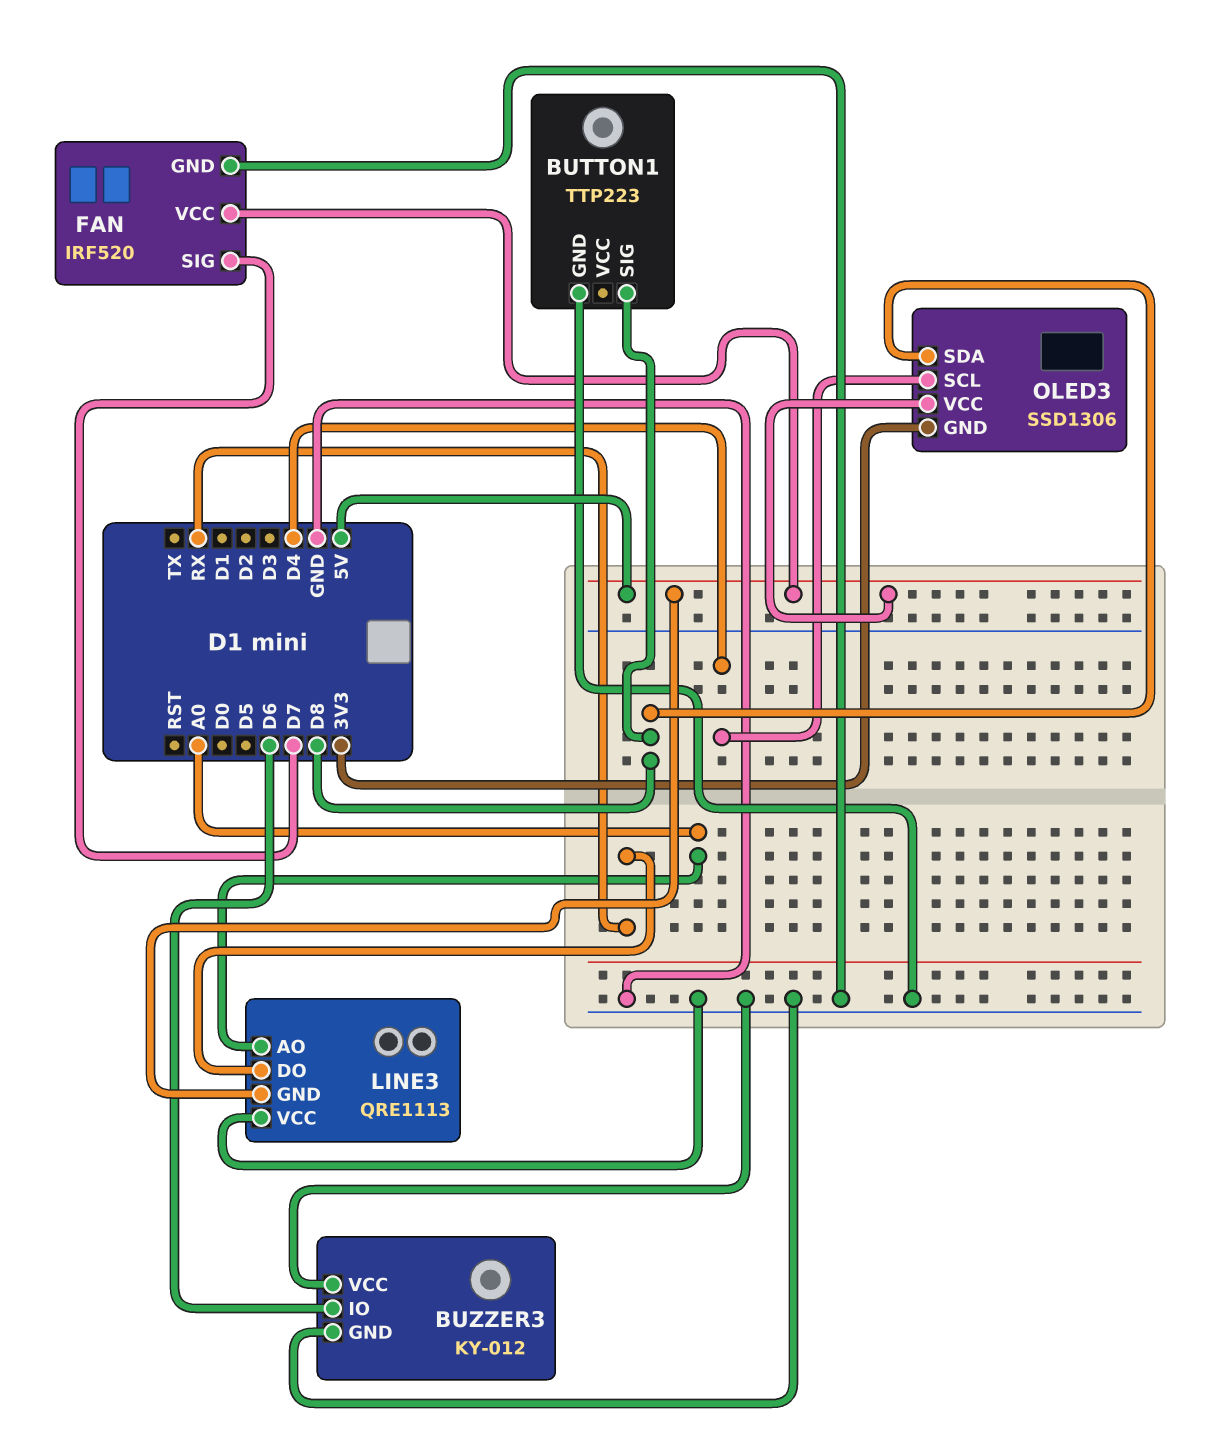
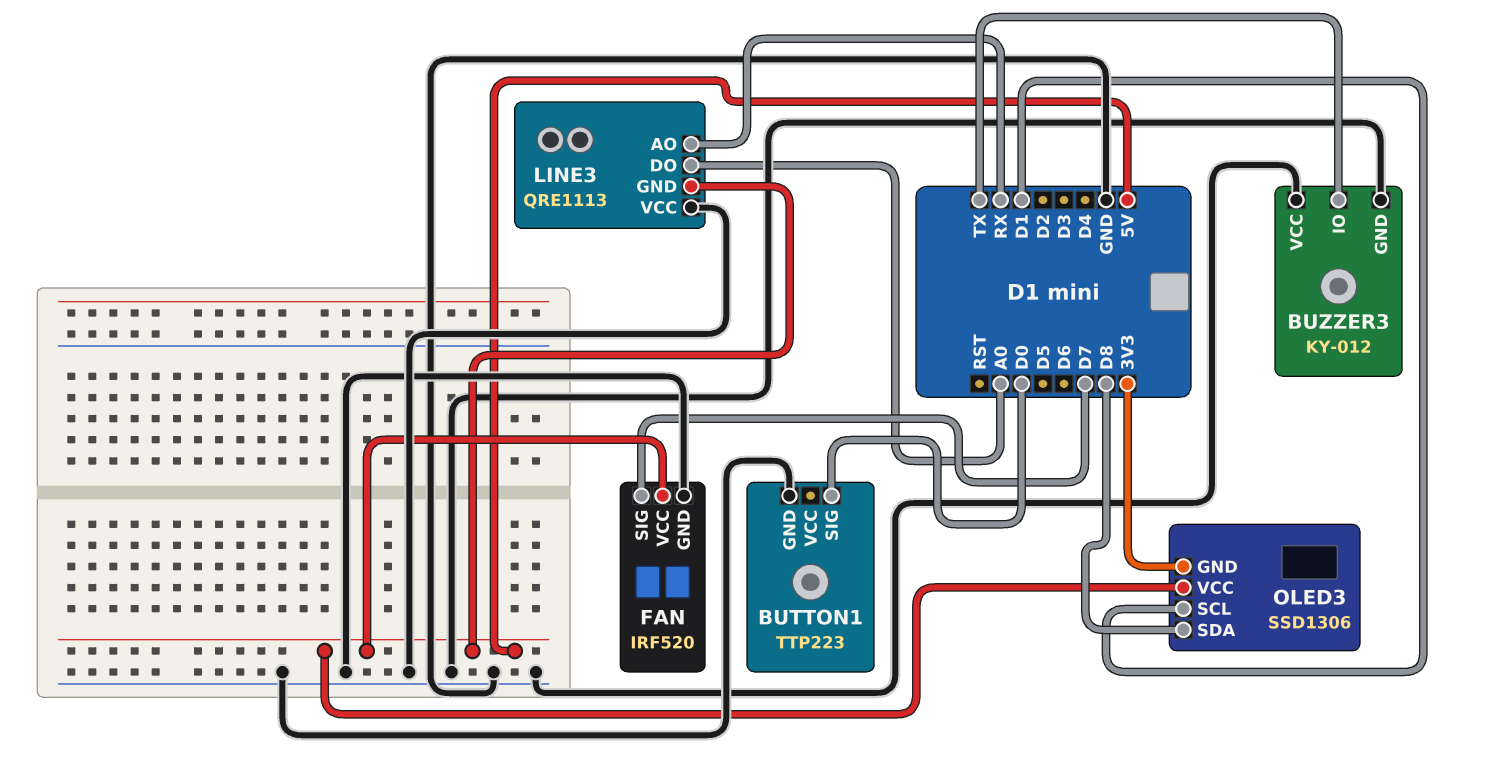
BUTTON1 pin SIG: D8 -> D0
BUZZER3 pin IO: D6 -> TX
LINE3 pin AO: A0 -> RX
LINE3 pin DO: RX -> A0
OLED3 pin SCL: D4 -> D1

